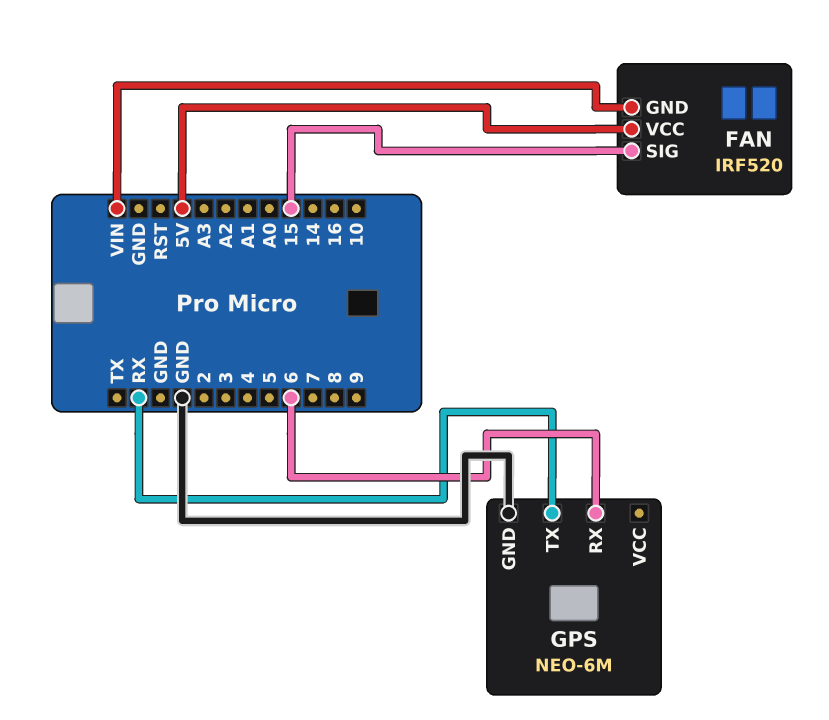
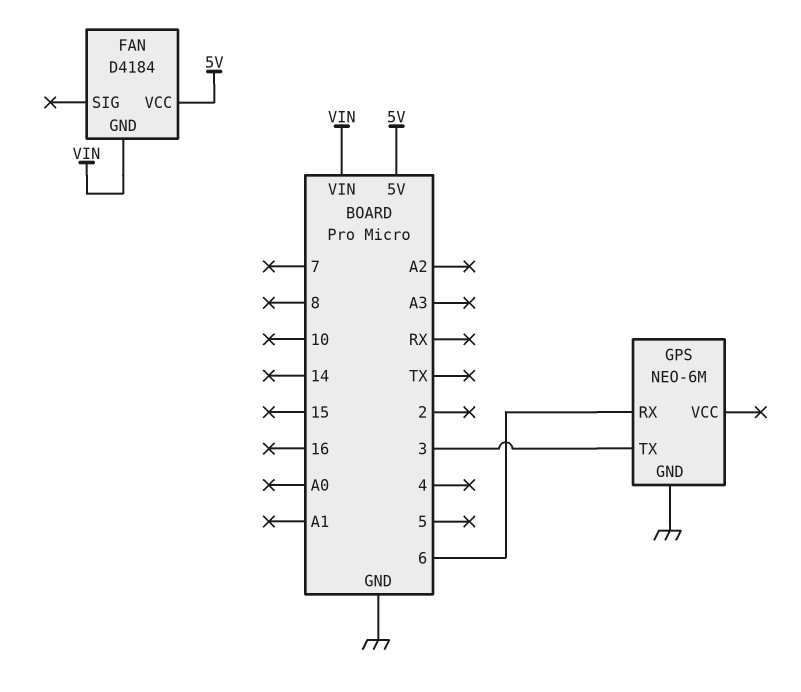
FAN: IRF520 -> D4184
FAN pin SIG: 15 -> none
GPS pin TX: RX -> 3

